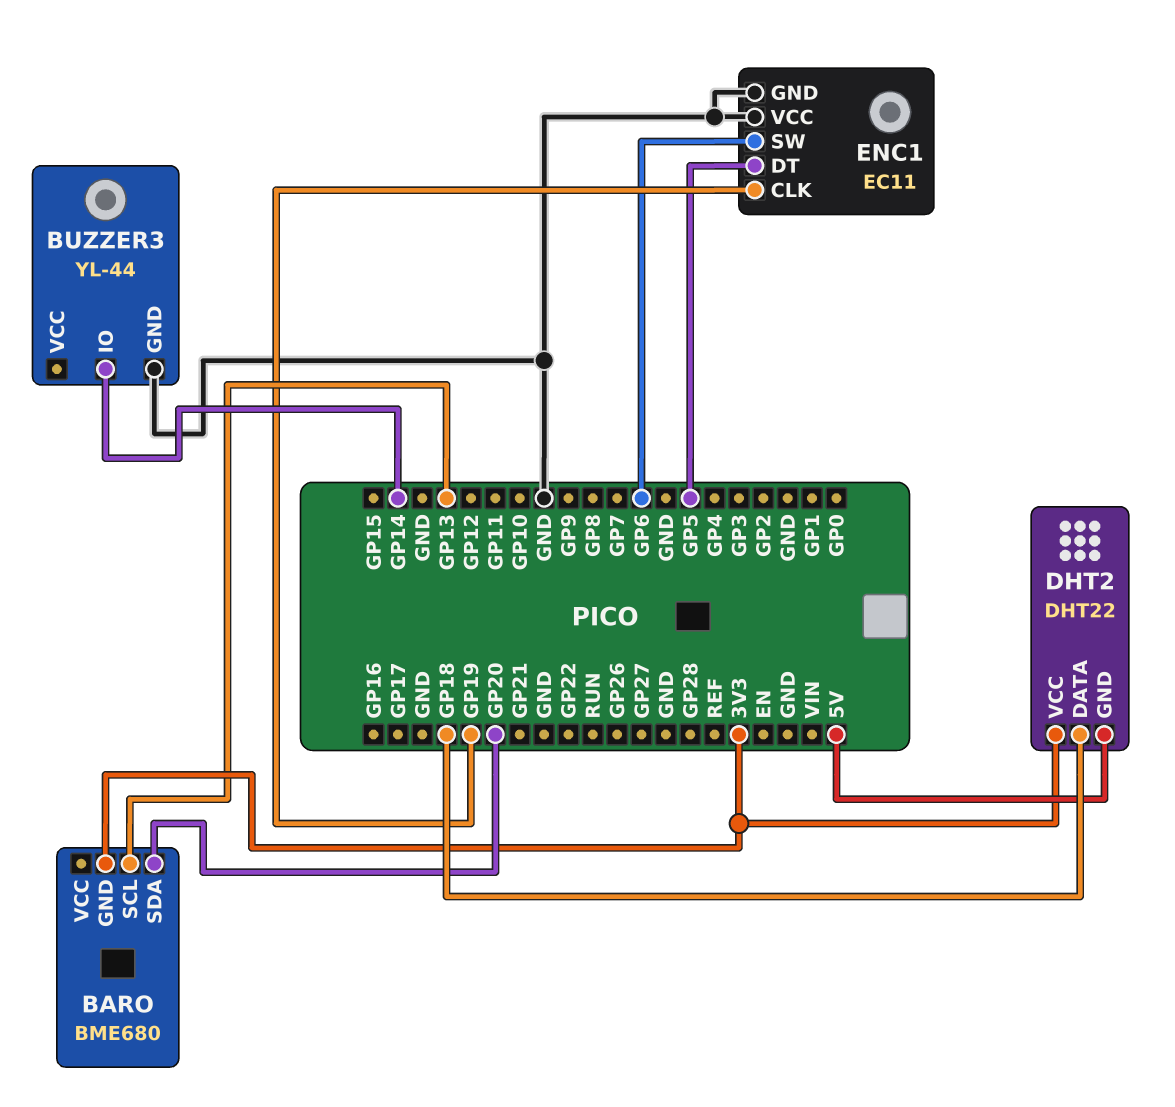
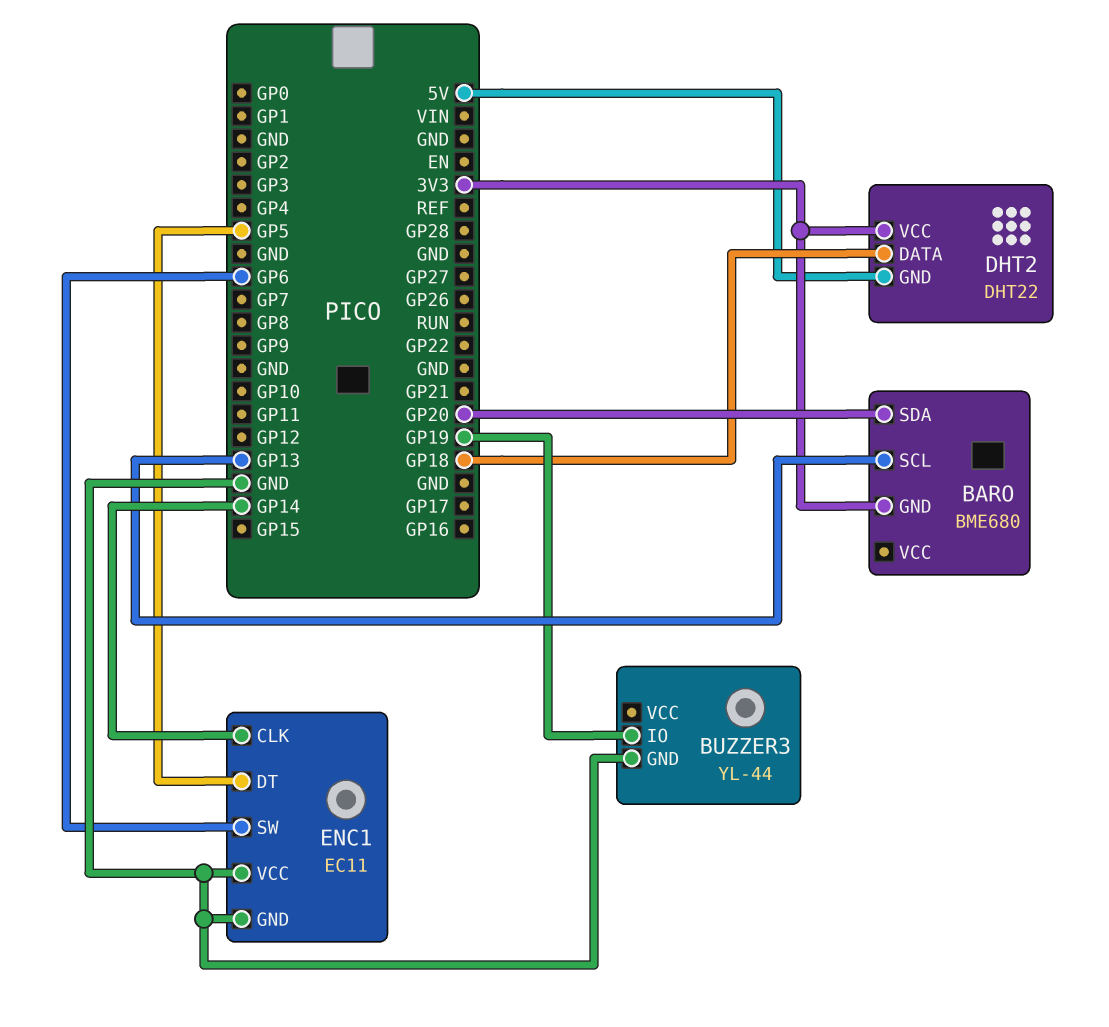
BUZZER3 pin IO: GP14 -> GP19
ENC1 pin CLK: GP19 -> GP14

